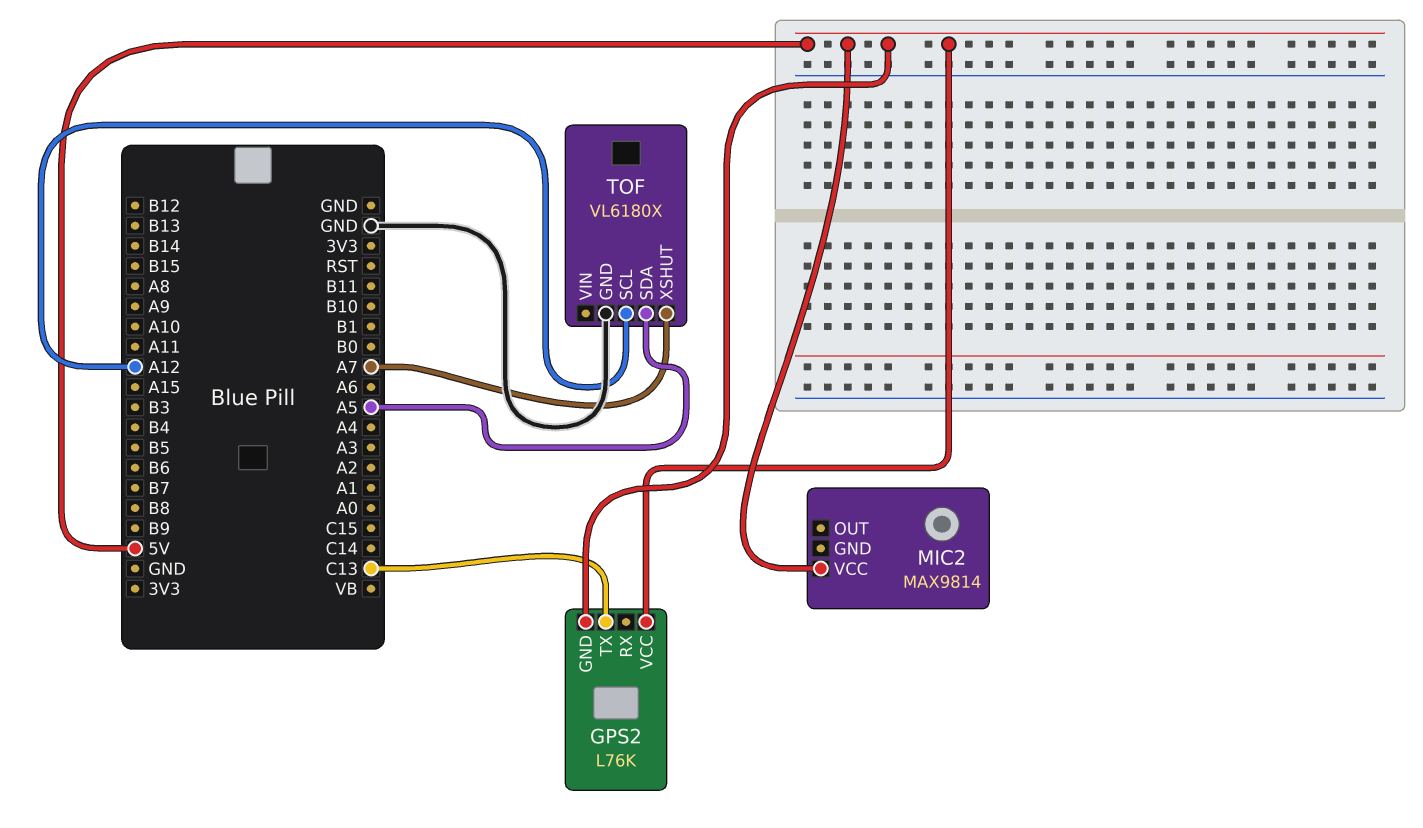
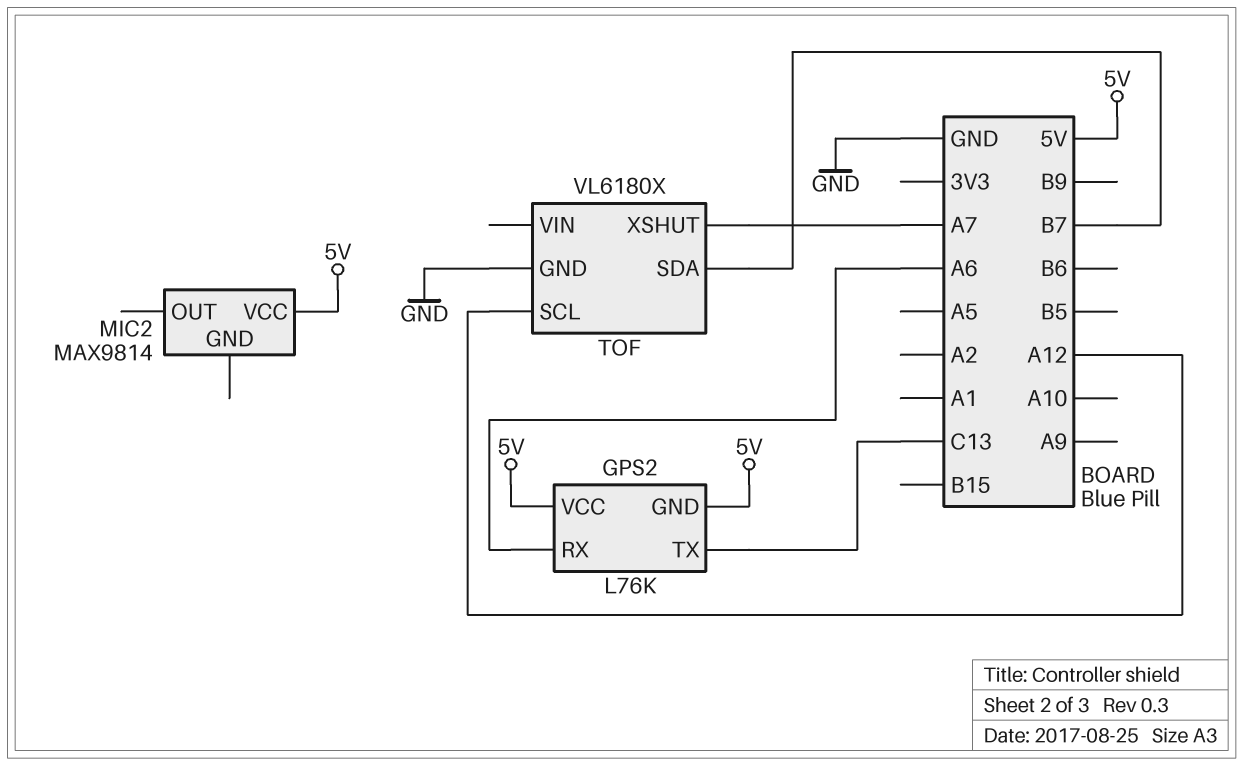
GPS2 pin RX: none -> A6
TOF pin SDA: A5 -> B7

